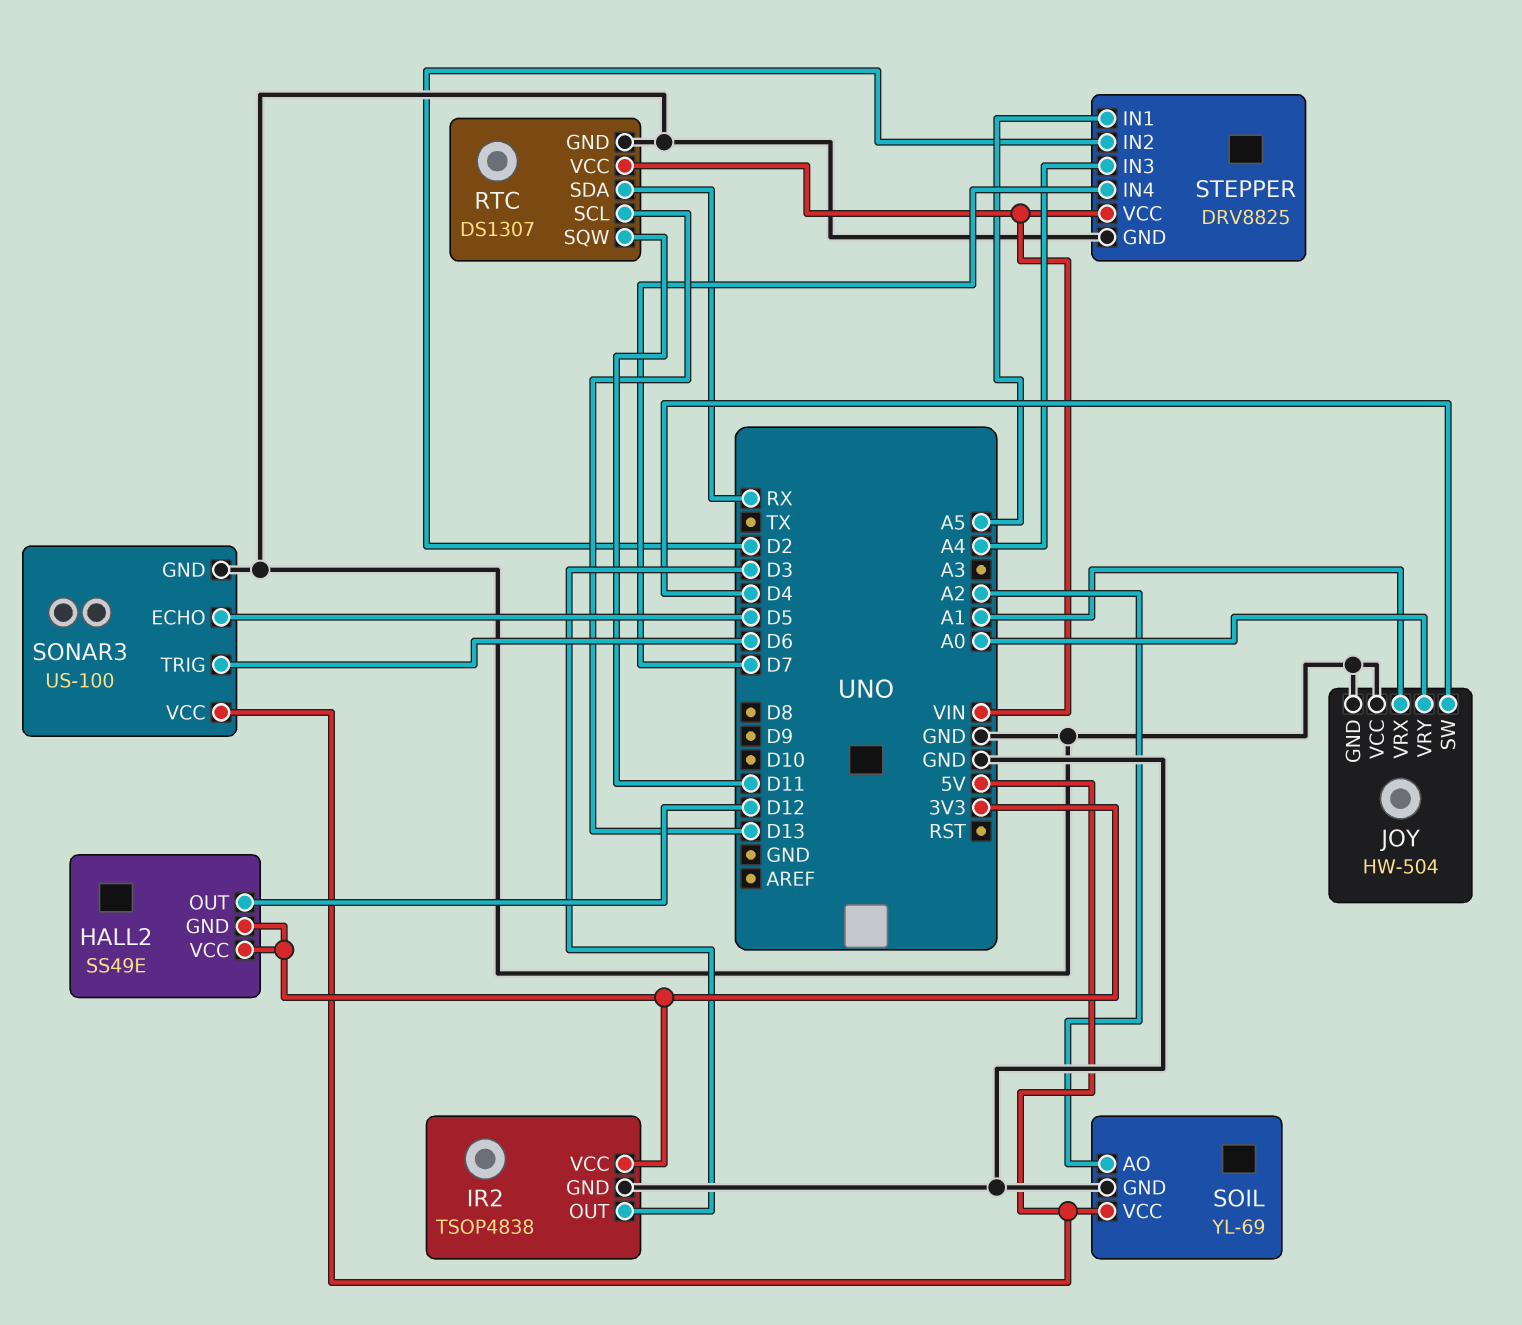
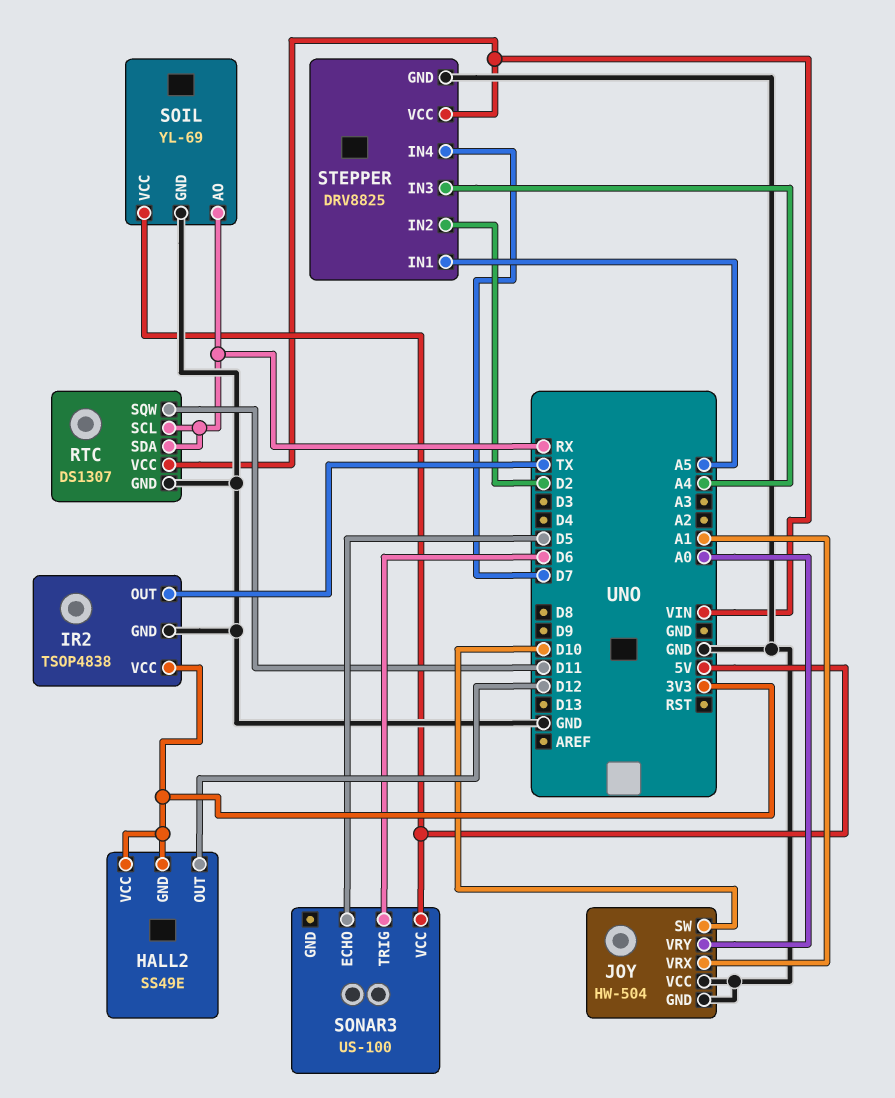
IR2 pin OUT: D3 -> TX
JOY pin SW: D4 -> D10
RTC pin SCL: D13 -> RX
SOIL pin AO: A2 -> RX
SONAR3 pin GND: GND -> none

